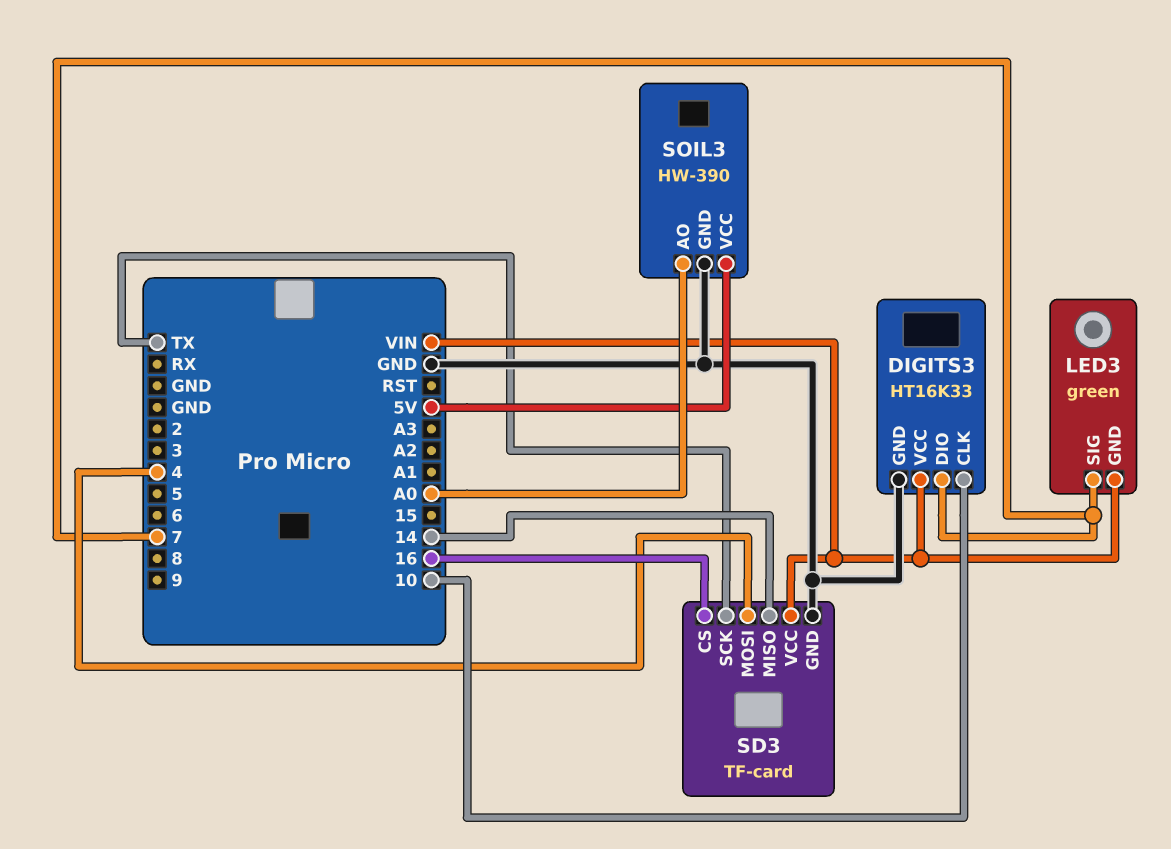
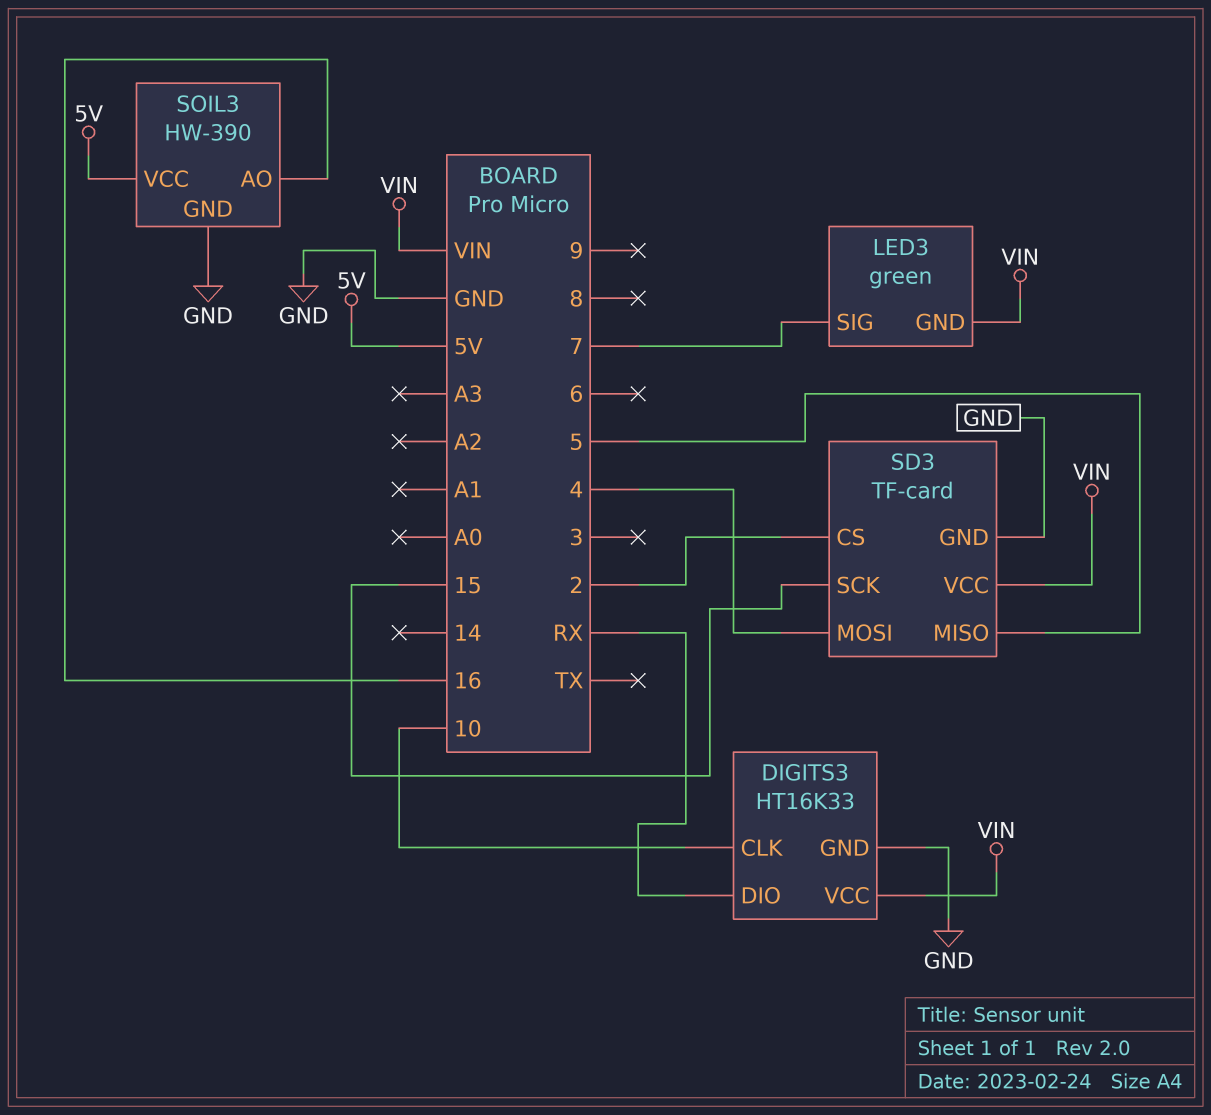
DIGITS3 pin DIO: 7 -> RX
SD3 pin CS: 16 -> 2
SD3 pin MISO: 14 -> 5
SD3 pin SCK: TX -> 15
SOIL3 pin AO: A0 -> 16

